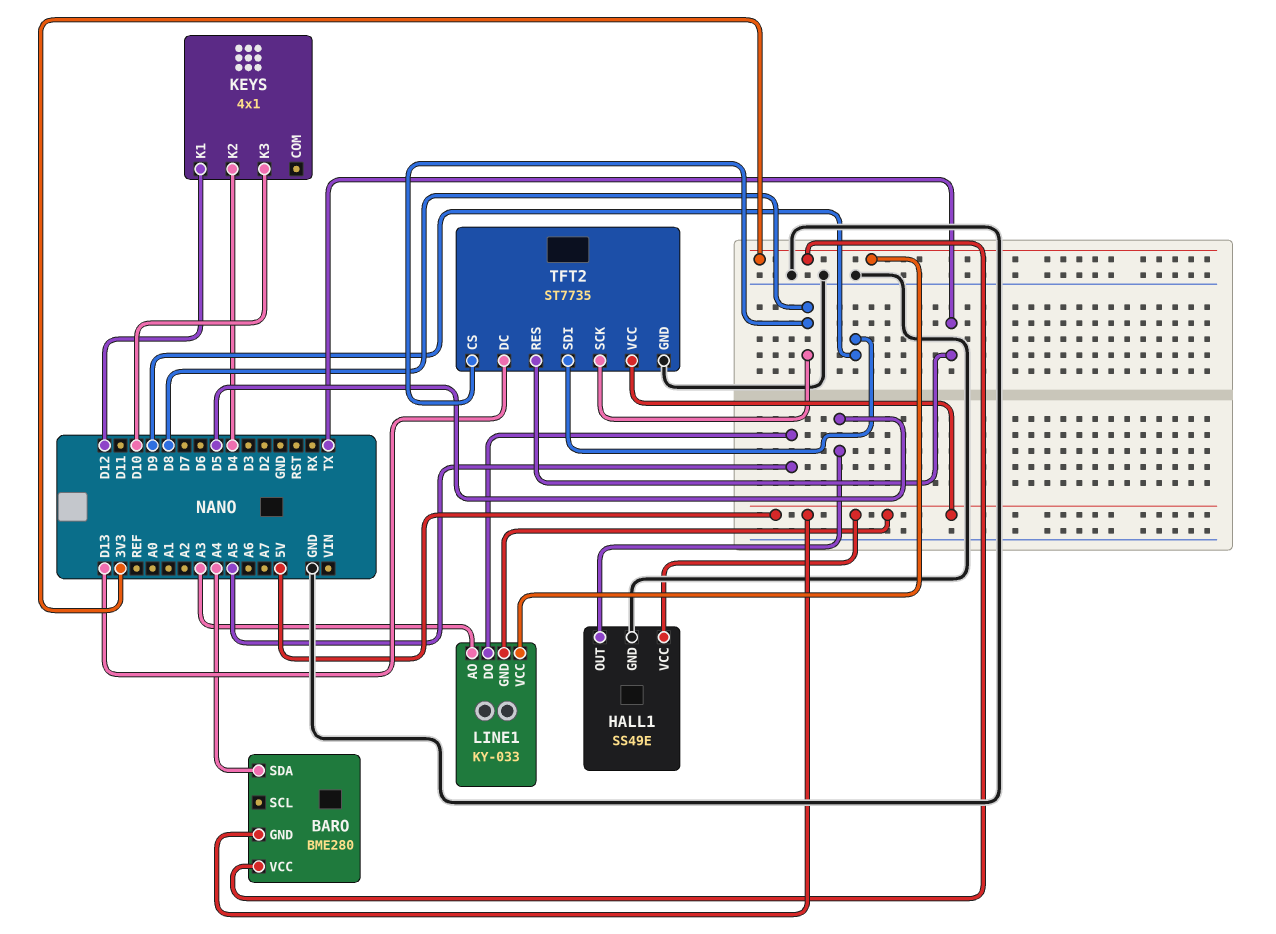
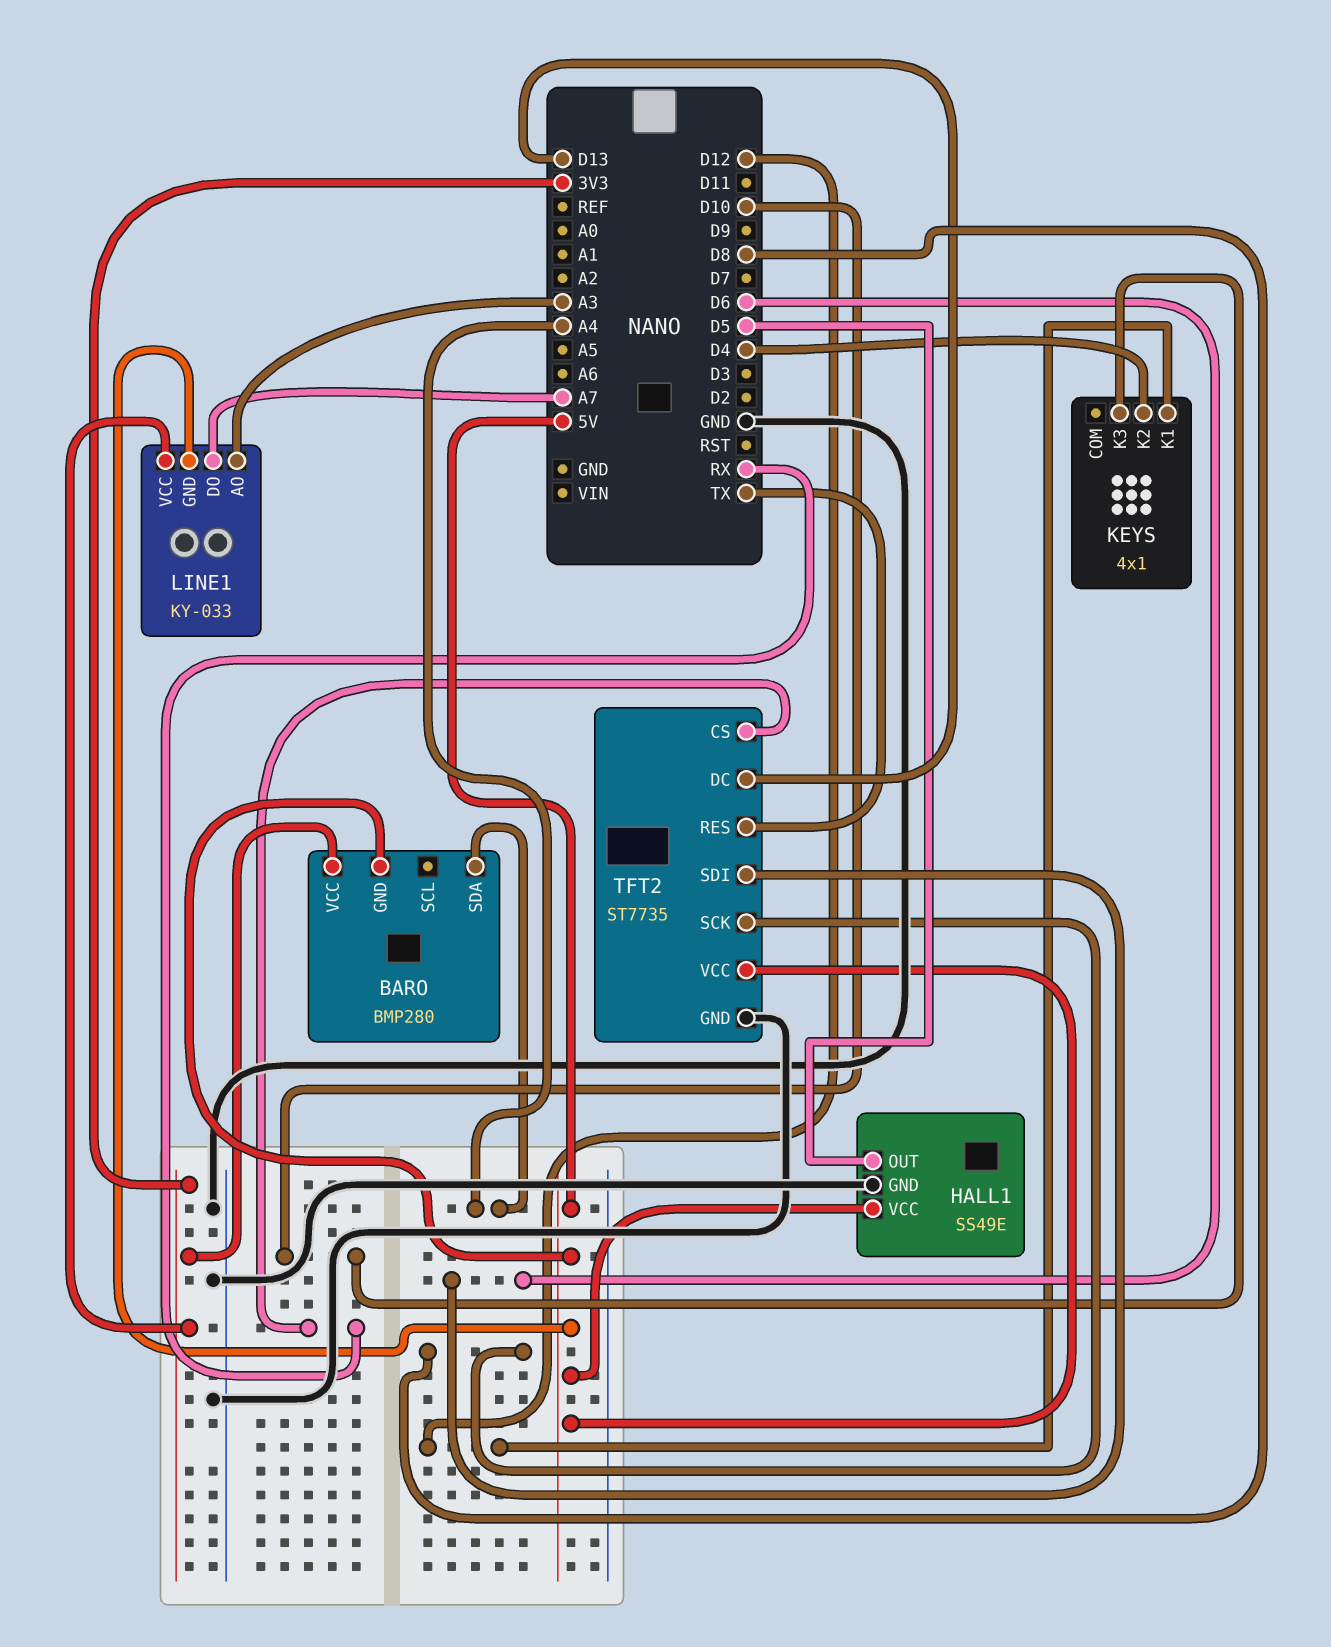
BARO: BME280 -> BMP280
LINE1 pin DO: A5 -> A7
TFT2 pin CS: D8 -> RX
TFT2 pin SDI: D9 -> D6

